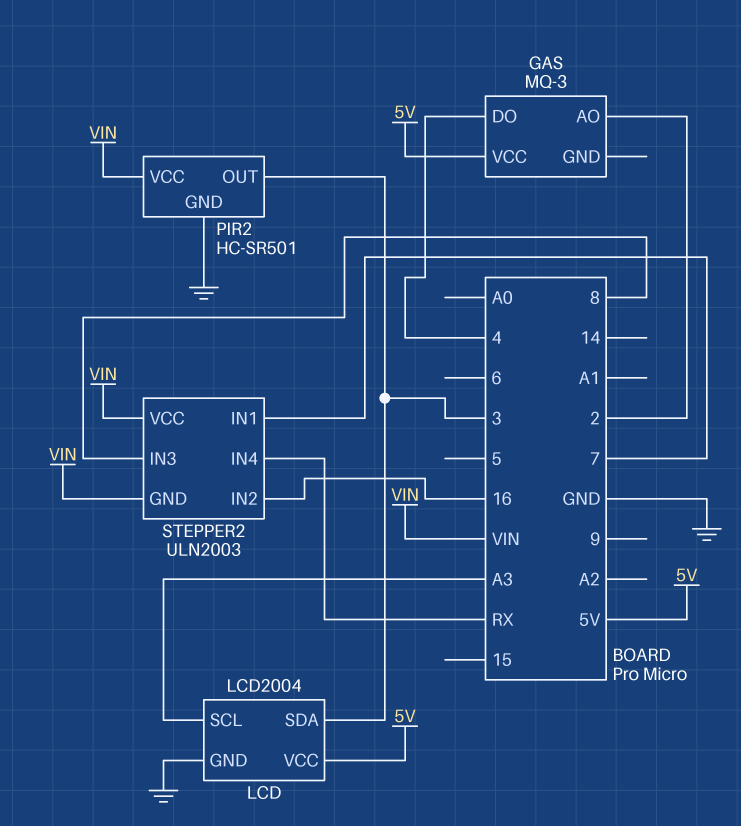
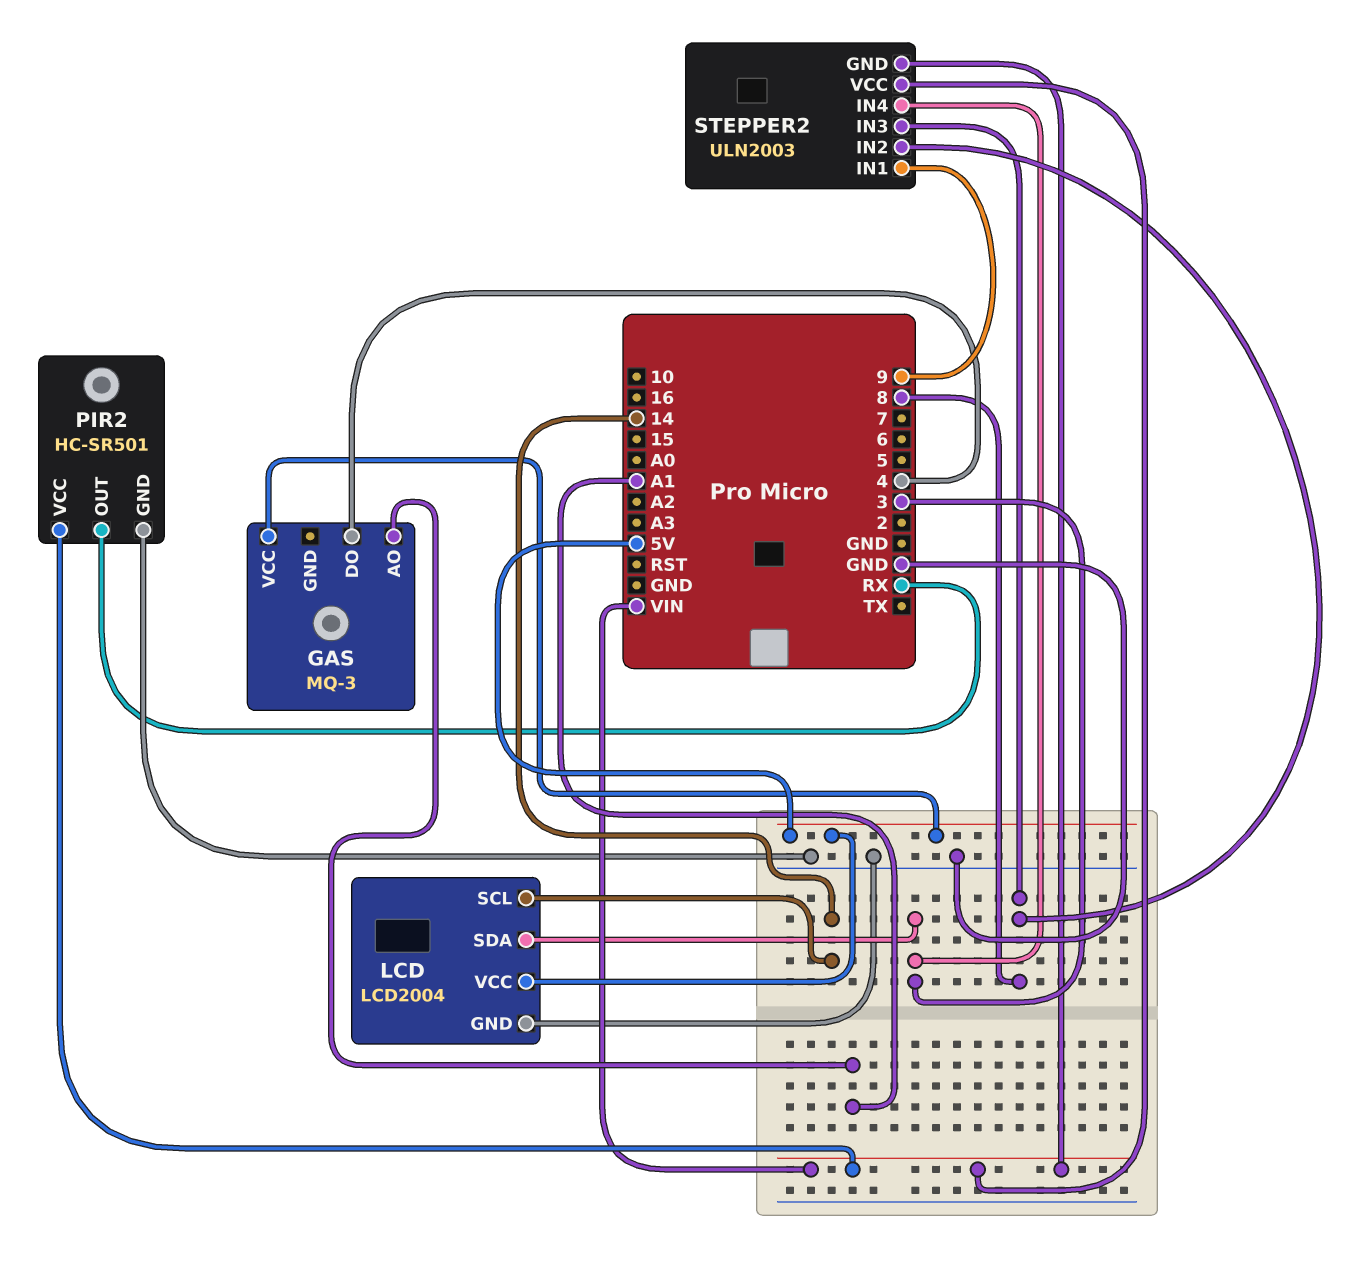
GAS pin AO: 2 -> A1
LCD pin SCL: A3 -> 14
PIR2 pin OUT: 3 -> RX
STEPPER2 pin IN1: 7 -> 9
STEPPER2 pin IN2: 16 -> 8
STEPPER2 pin IN4: RX -> 3

